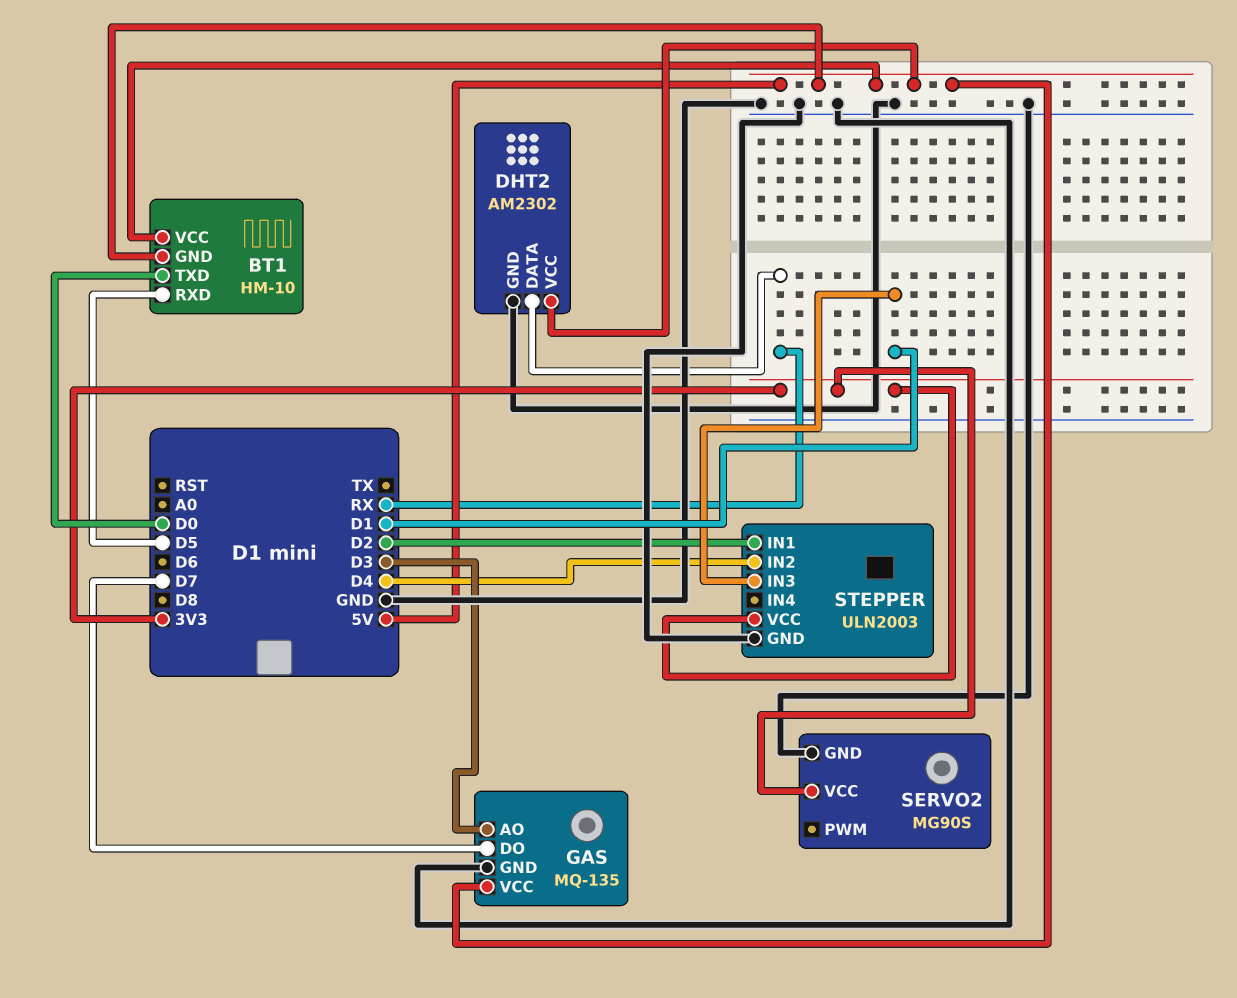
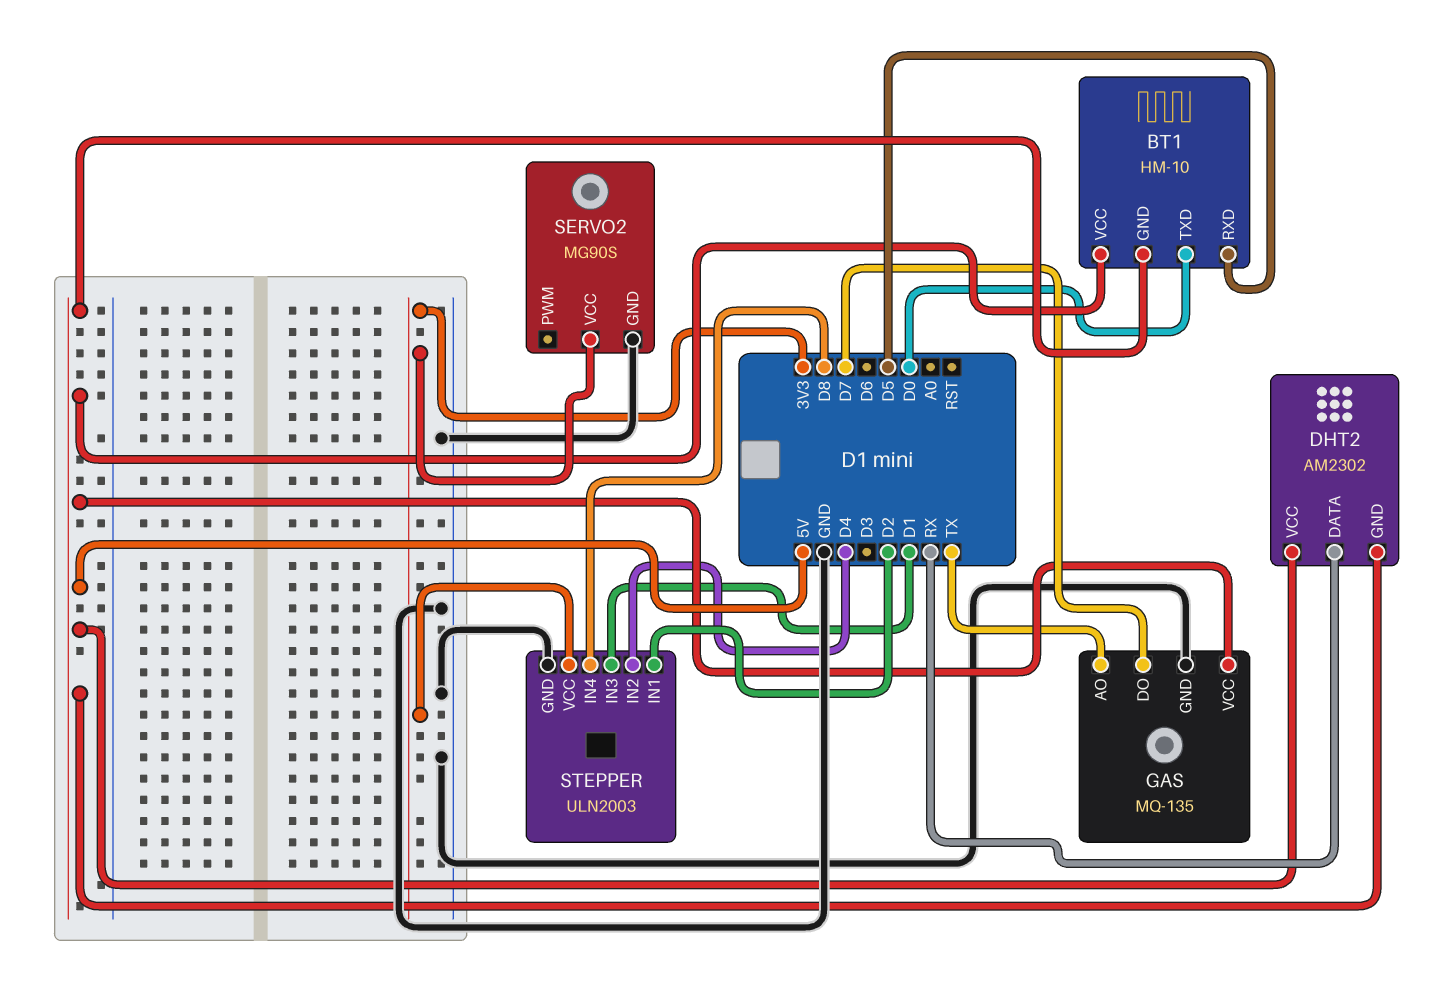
DHT2 pin GND: GND -> 5V
GAS pin AO: D3 -> TX
STEPPER pin IN4: none -> D8

